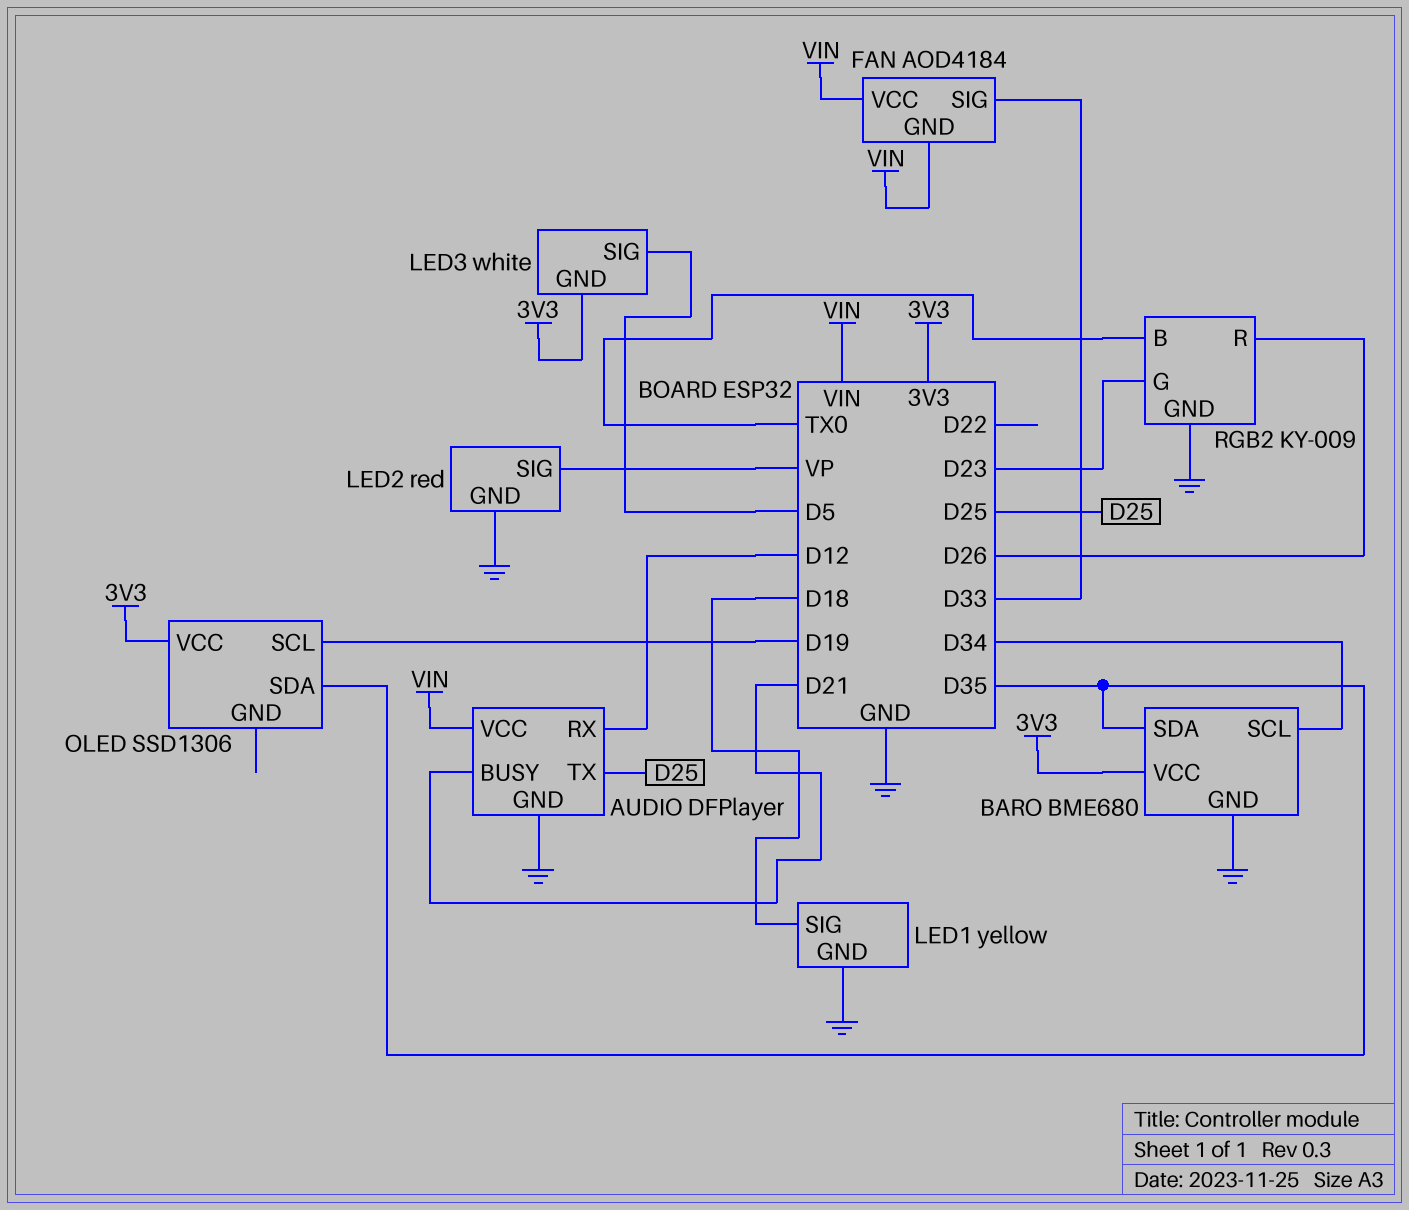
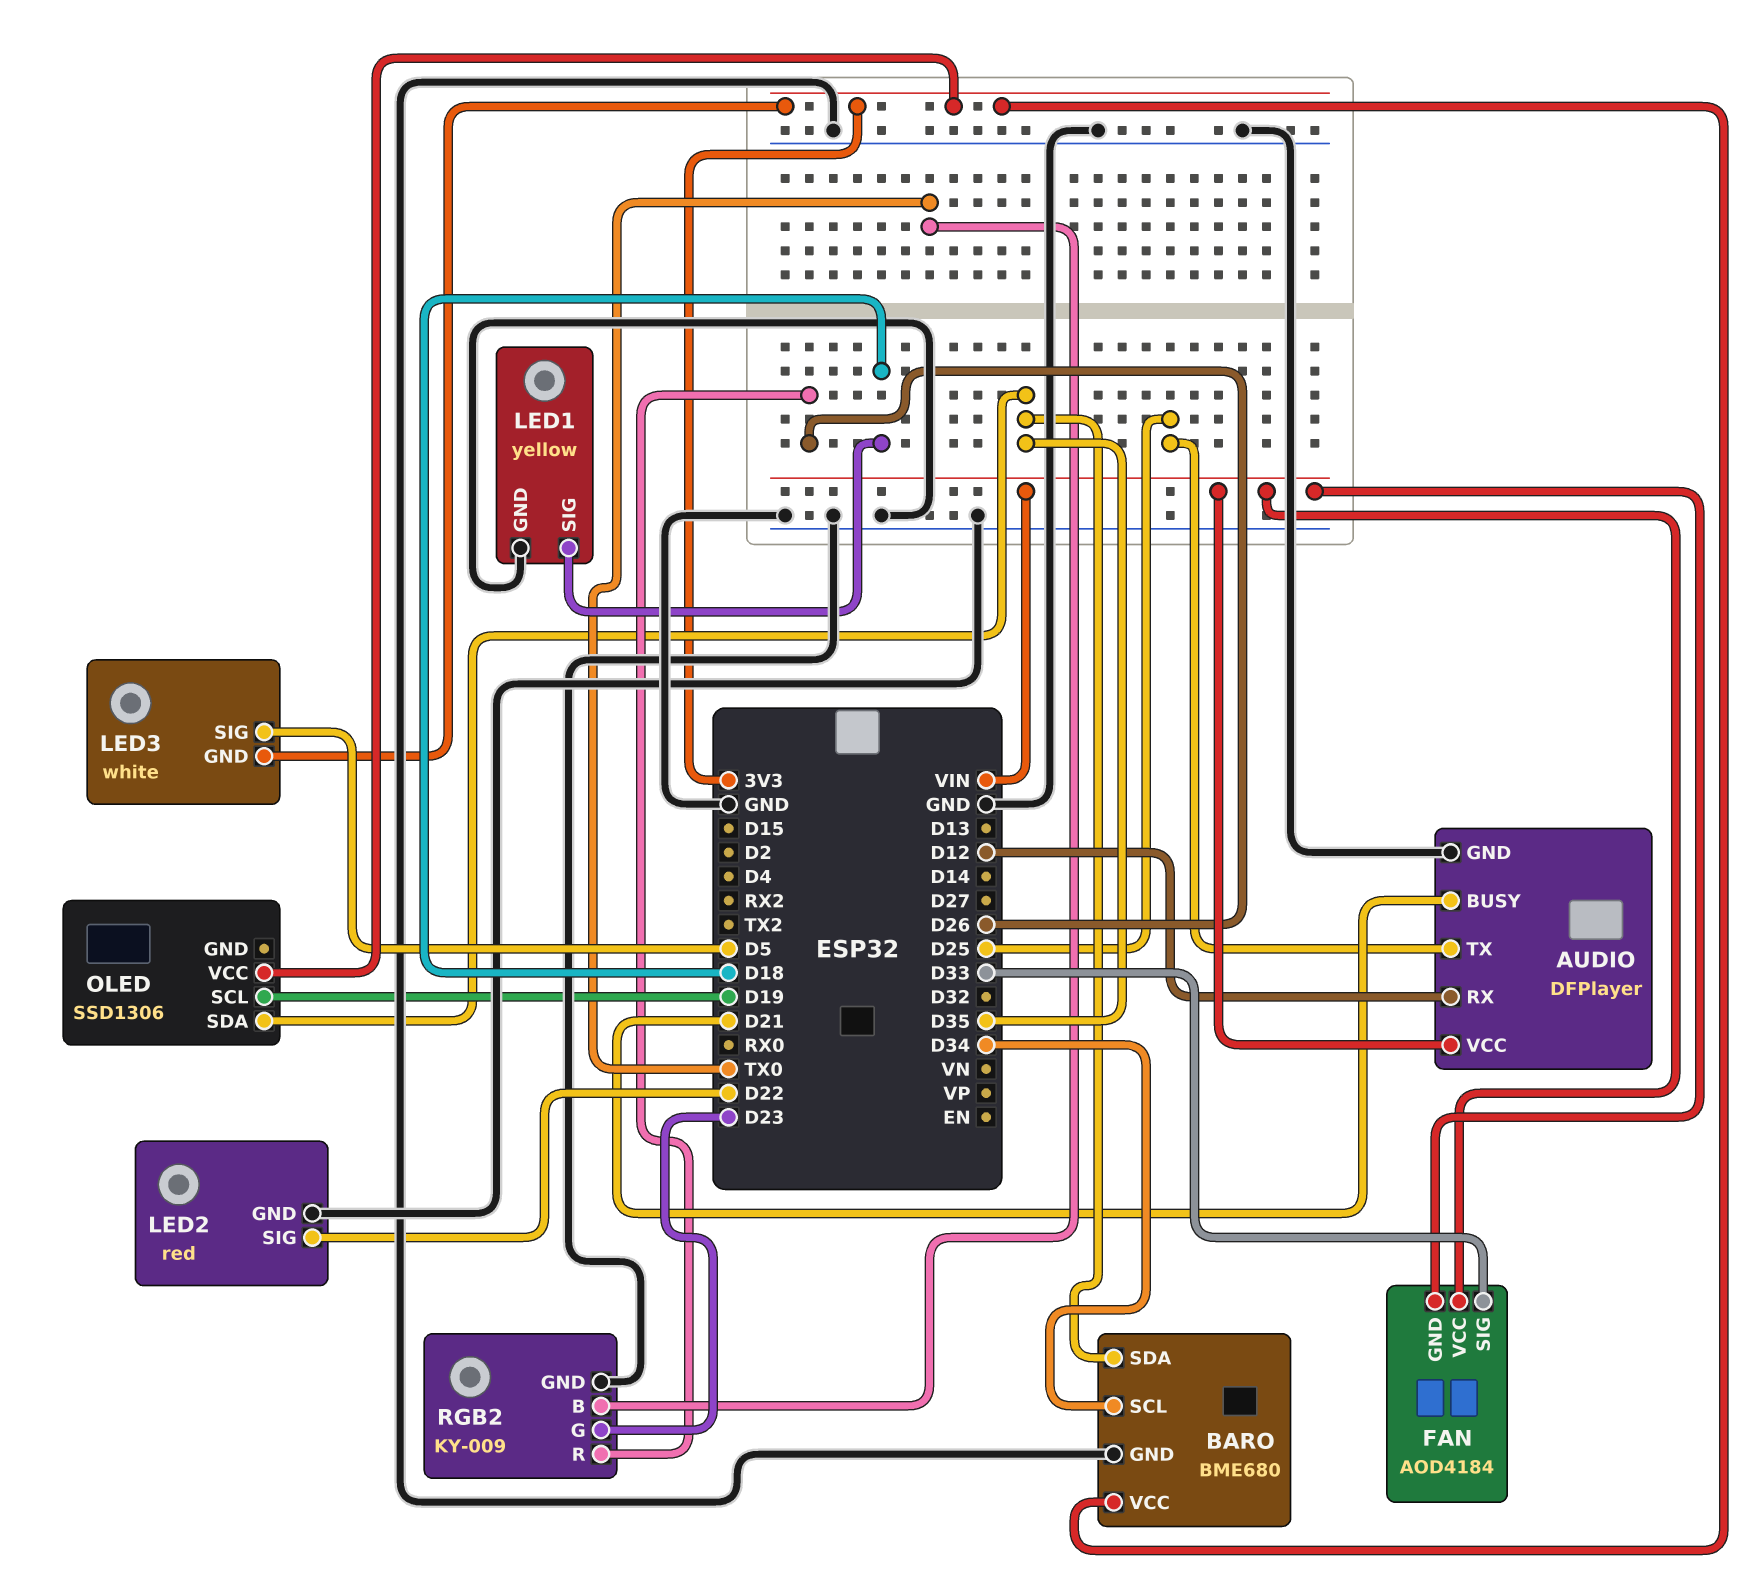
LED2 pin SIG: VP -> D22

